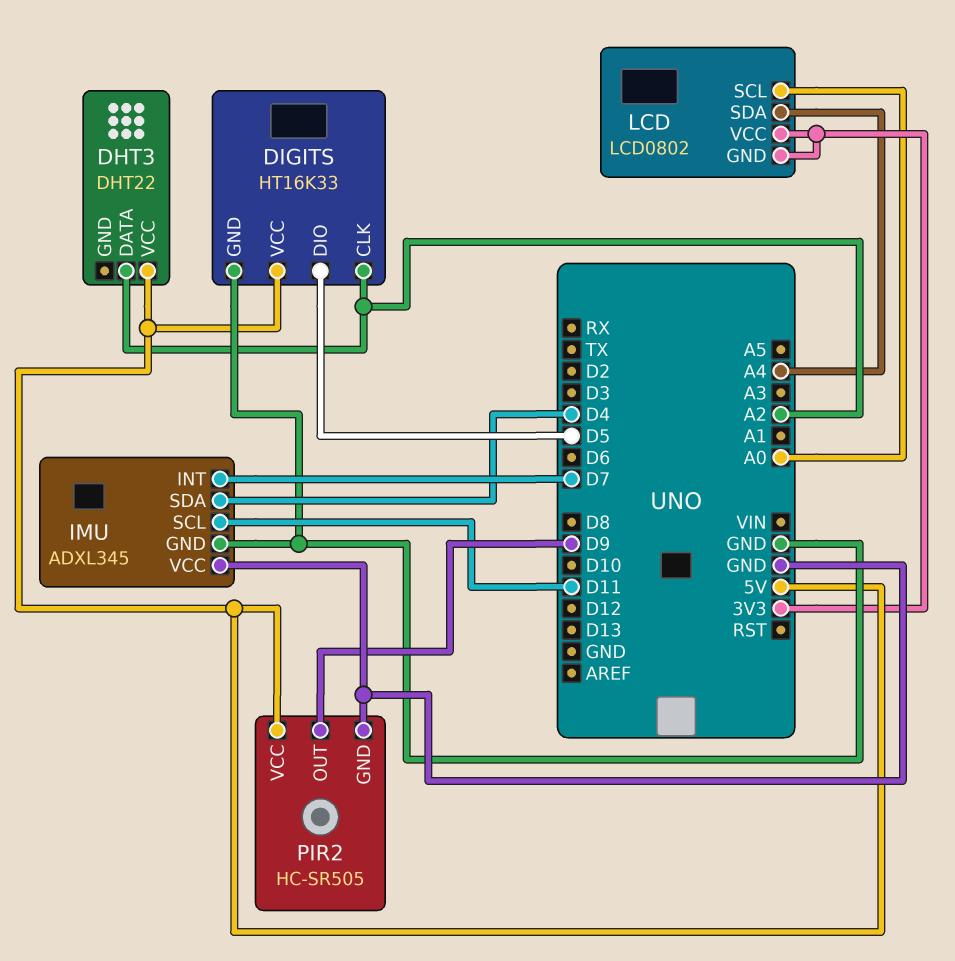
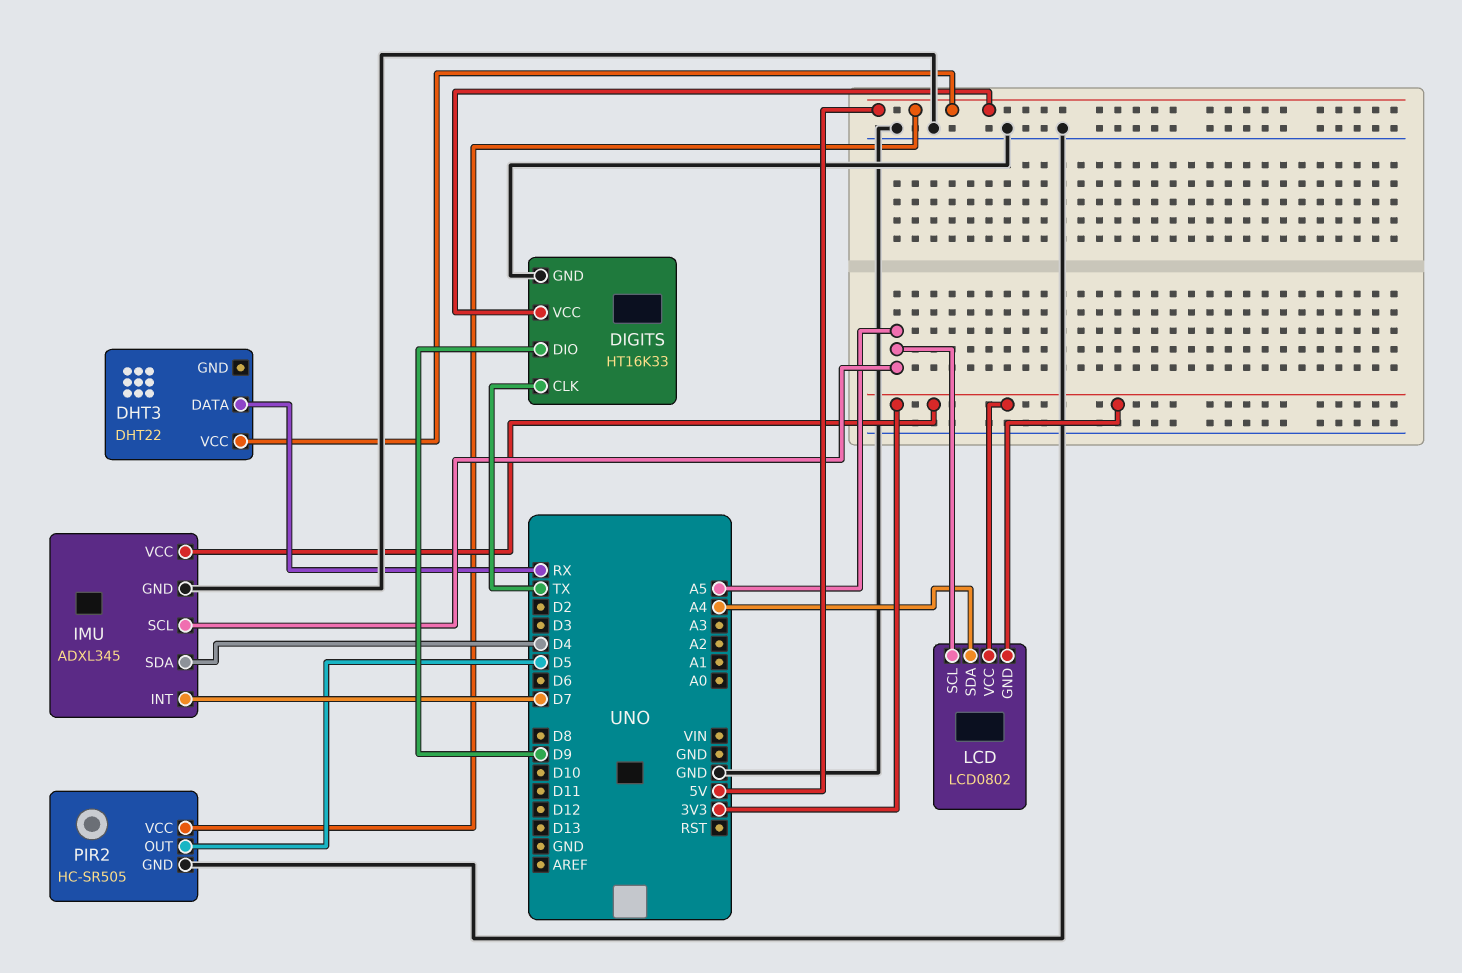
DHT3 pin DATA: A2 -> RX
DIGITS pin CLK: A2 -> TX
DIGITS pin DIO: D5 -> D9
IMU pin SCL: D11 -> A5
IMU pin VCC: GND -> 3V3
LCD pin SCL: A0 -> A5
PIR2 pin OUT: D9 -> D5

